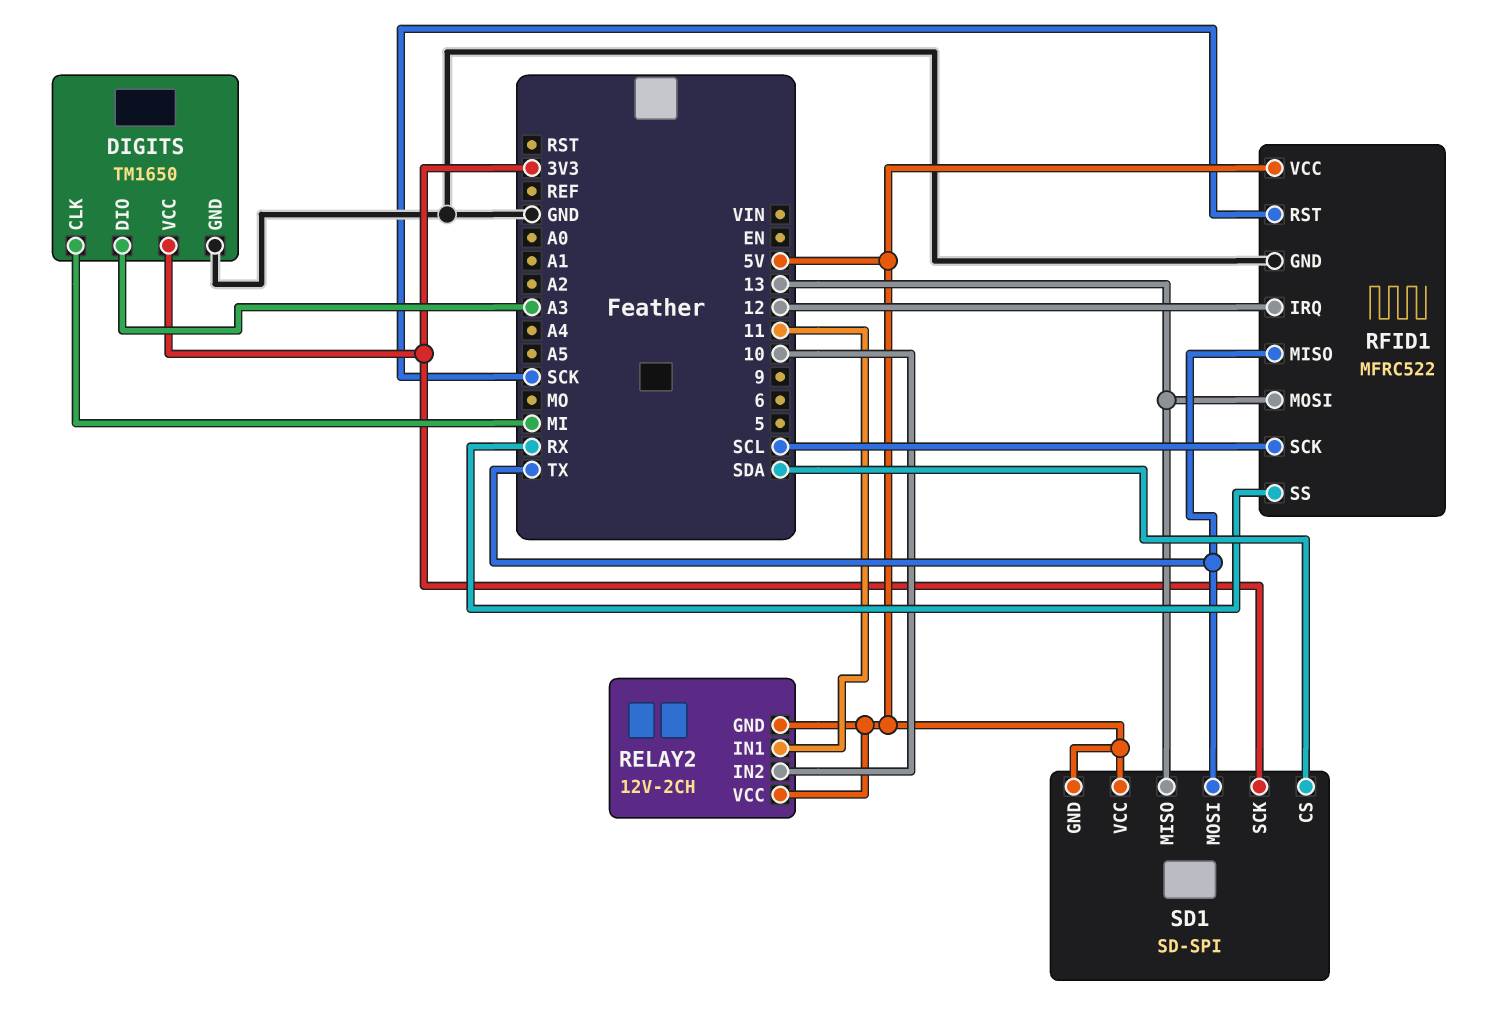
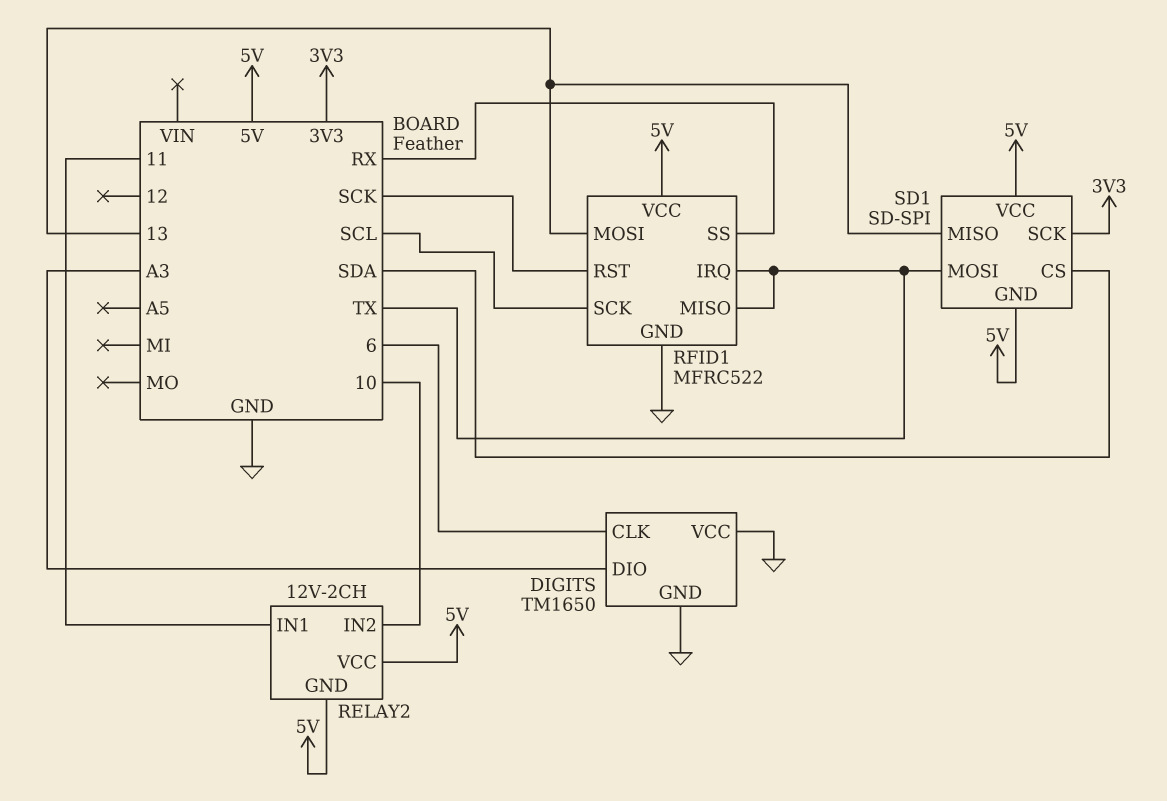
DIGITS pin CLK: MI -> 6
DIGITS pin VCC: 3V3 -> GND
RFID1 pin IRQ: 12 -> TX

